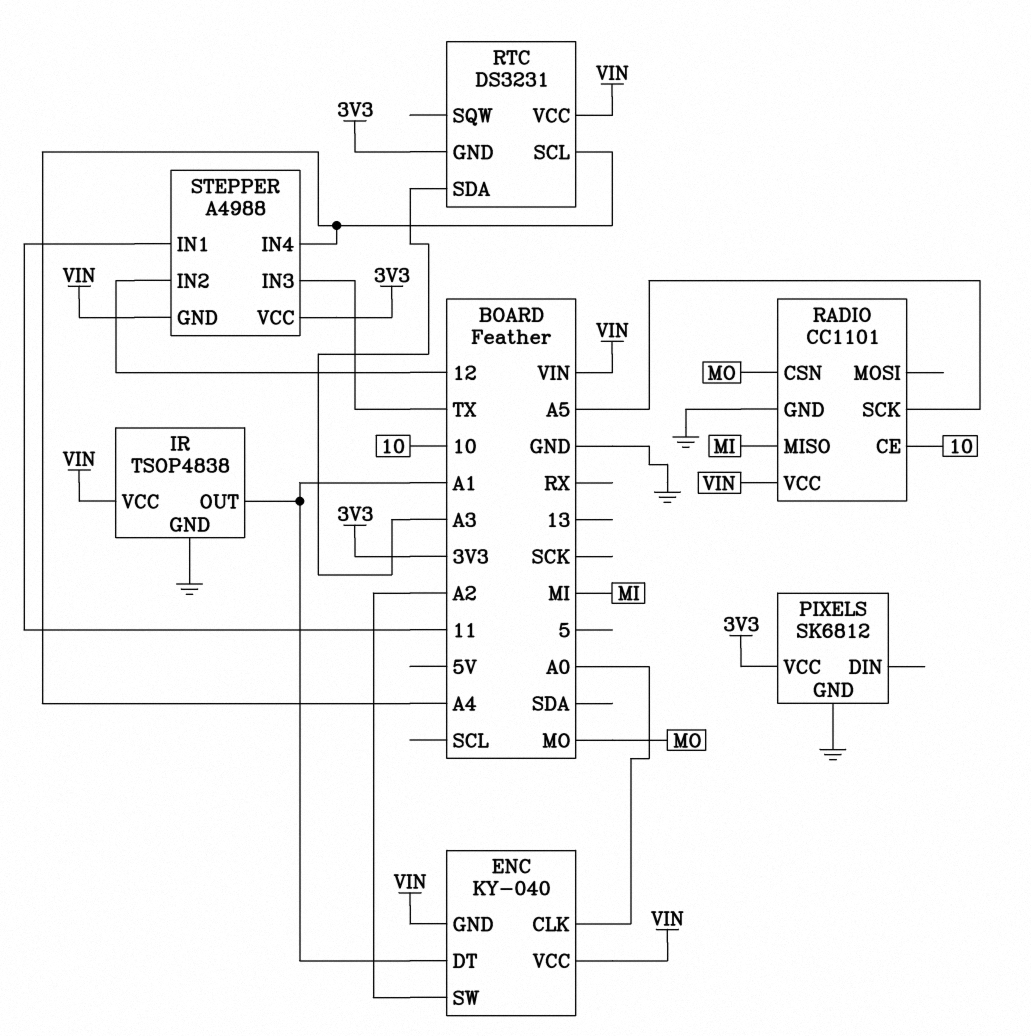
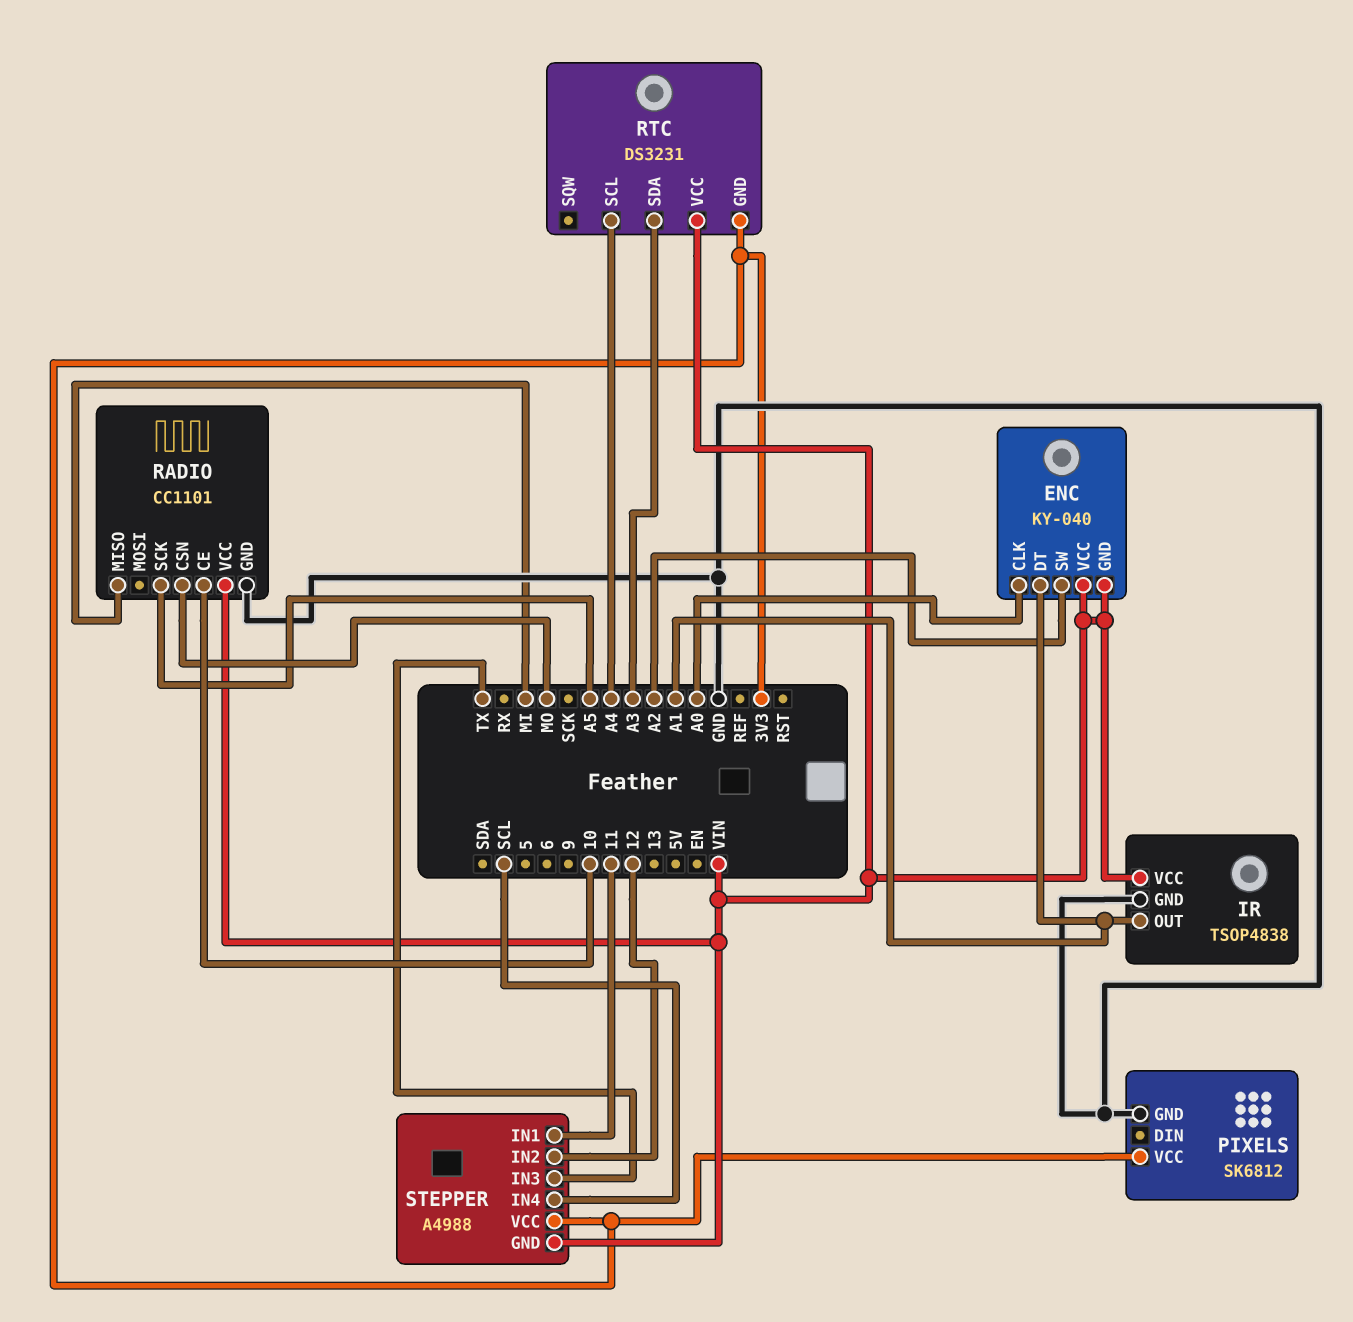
STEPPER pin IN4: A4 -> SCL

